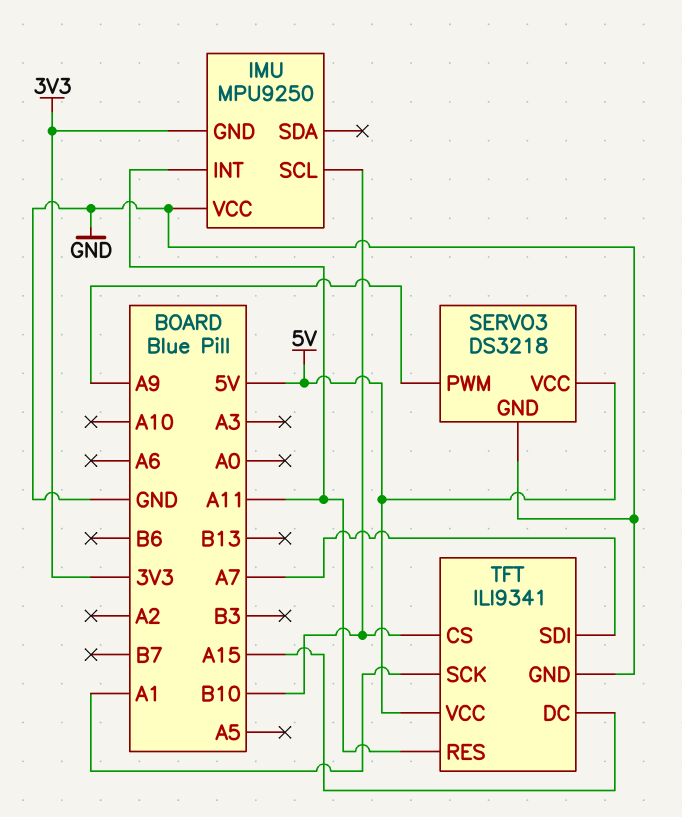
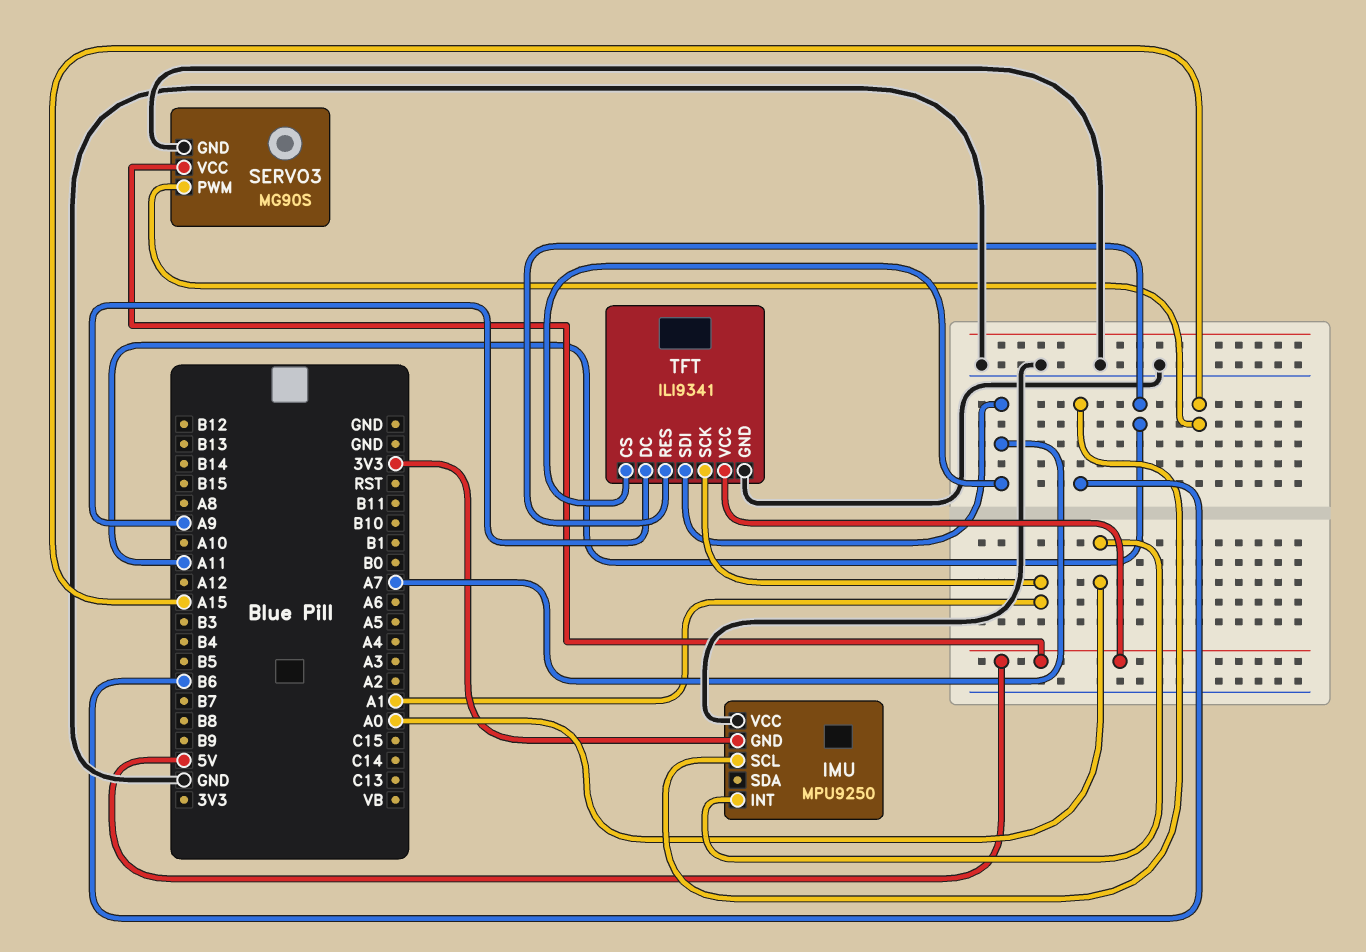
IMU pin INT: A11 -> A0
IMU pin SCL: B10 -> B6
SERVO3: DS3218 -> MG90S
SERVO3 pin PWM: A9 -> A15
TFT pin CS: B10 -> A7
TFT pin DC: A15 -> A9

